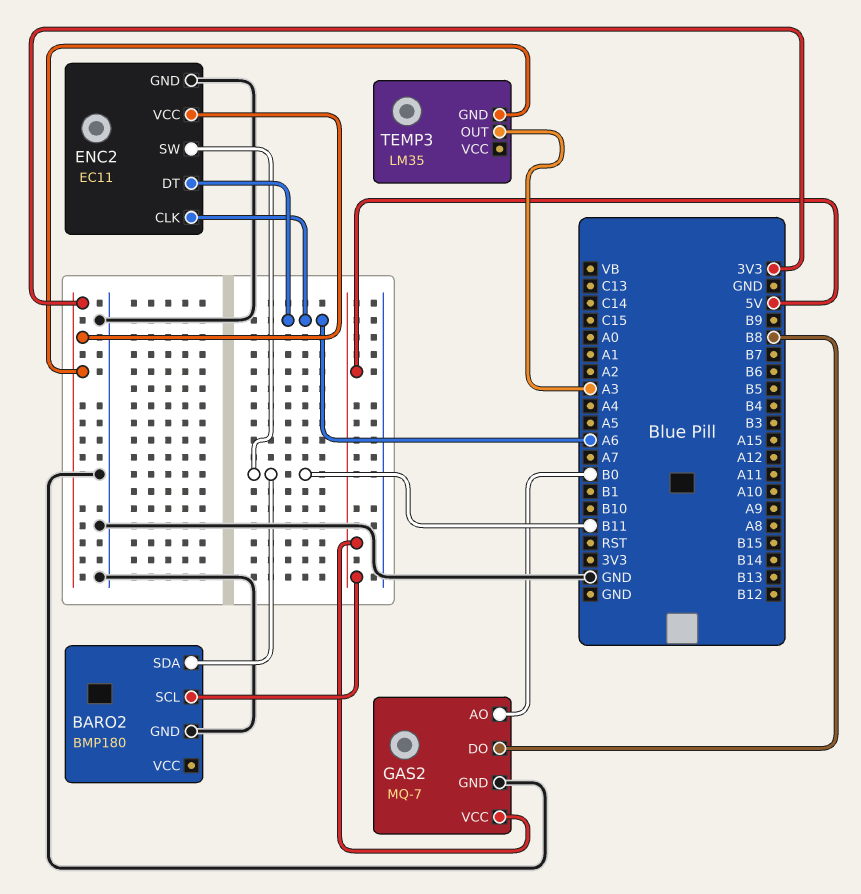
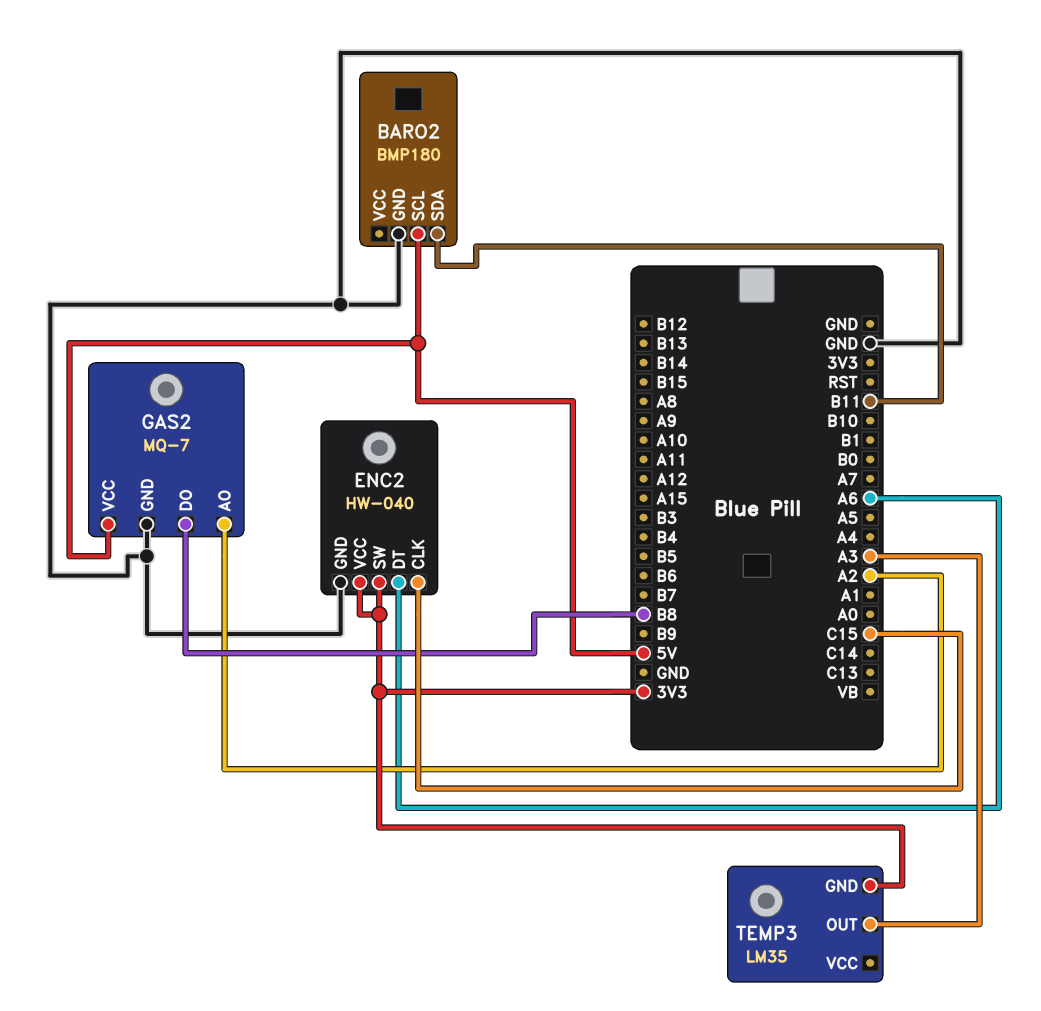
ENC2: EC11 -> HW-040
ENC2 pin CLK: A6 -> C15
ENC2 pin SW: B11 -> 3V3
GAS2 pin AO: B0 -> A2

